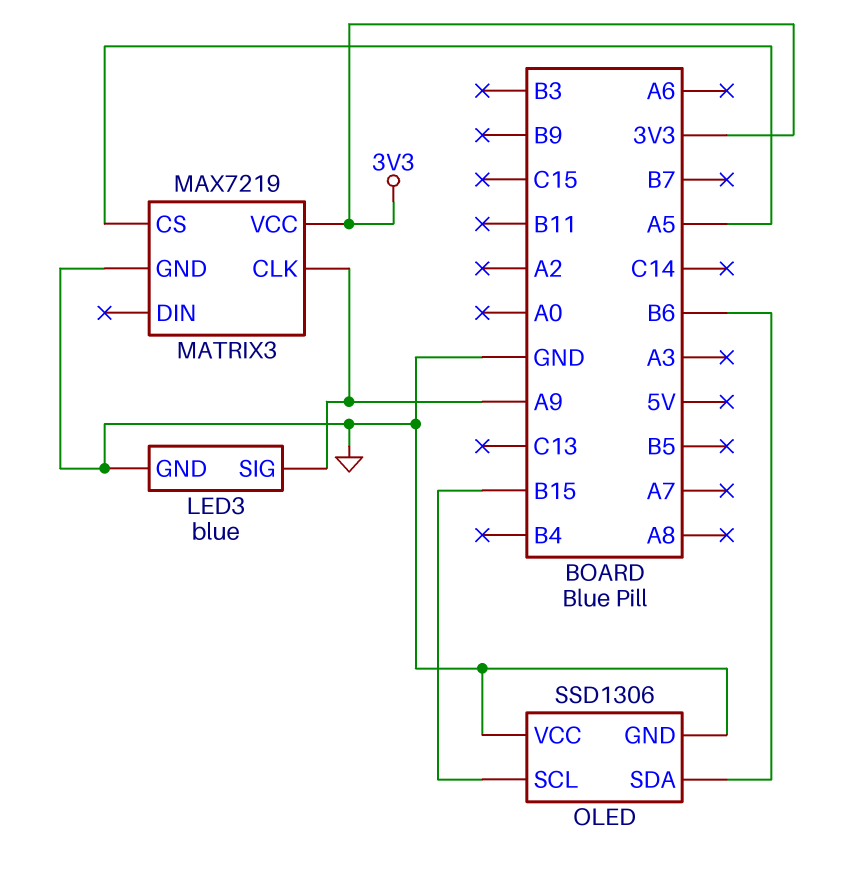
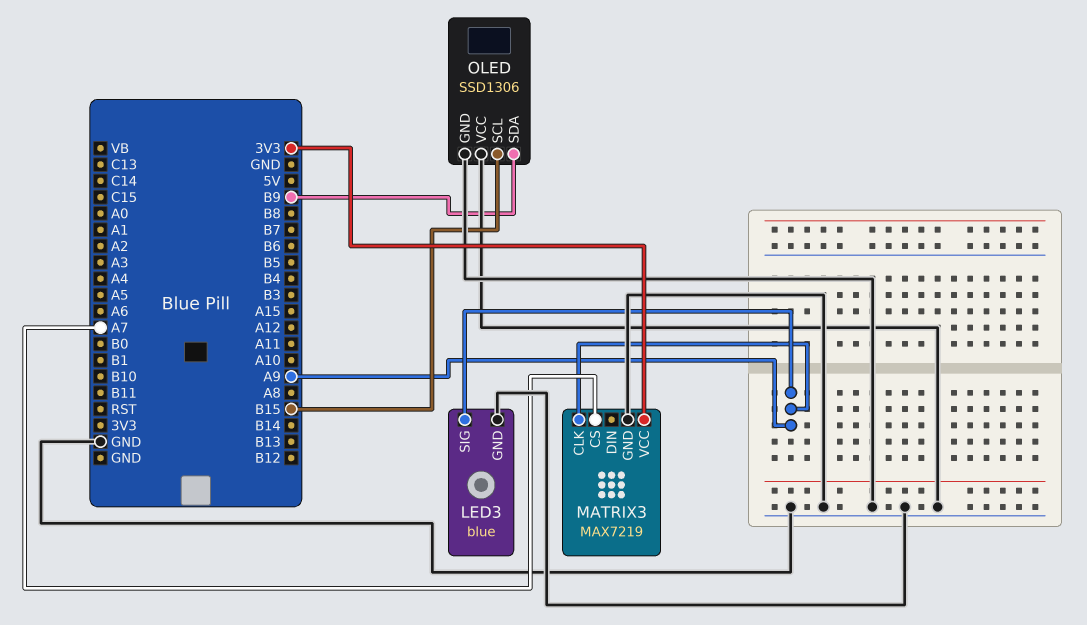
MATRIX3 pin CS: A5 -> A7
OLED pin SDA: B6 -> B9

